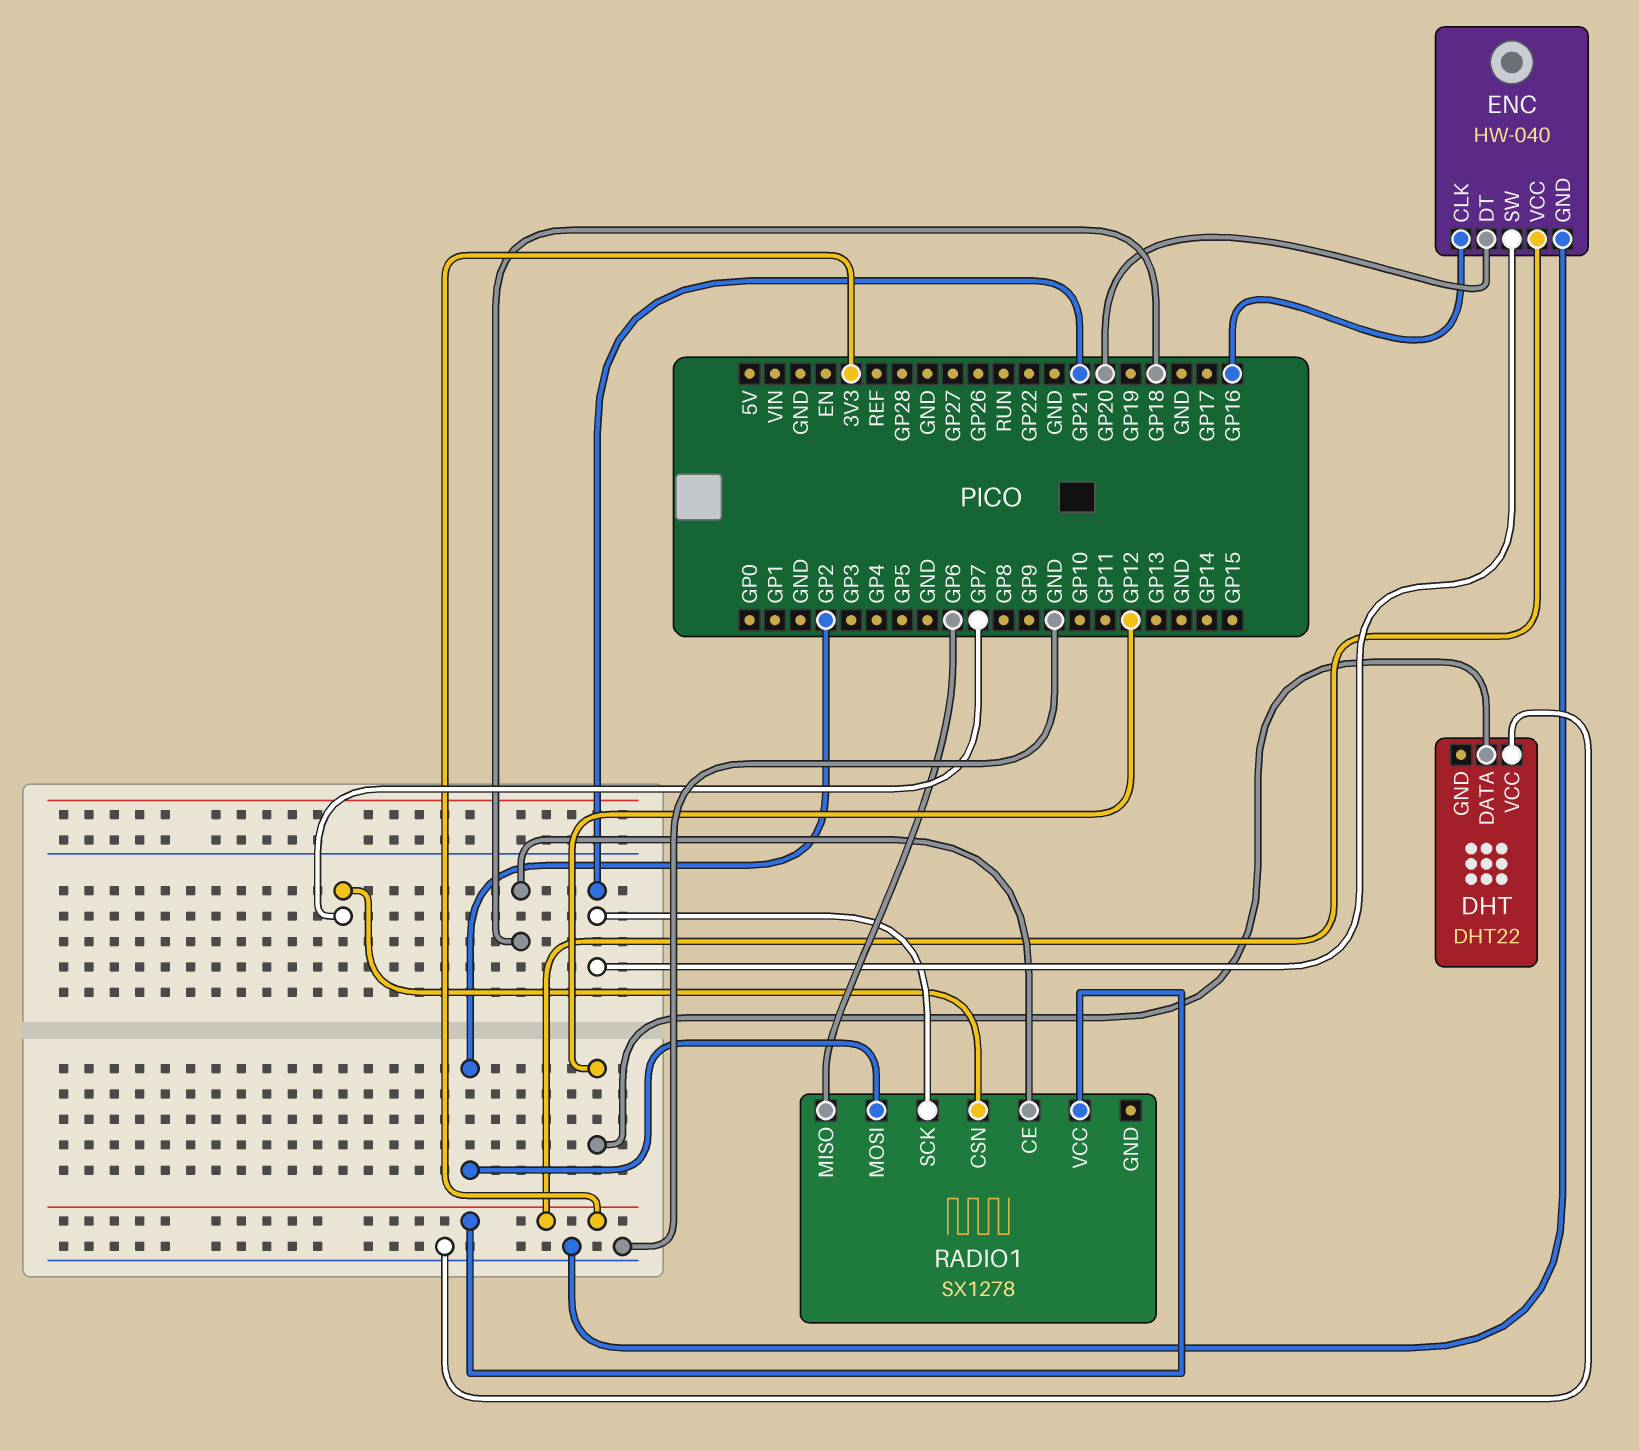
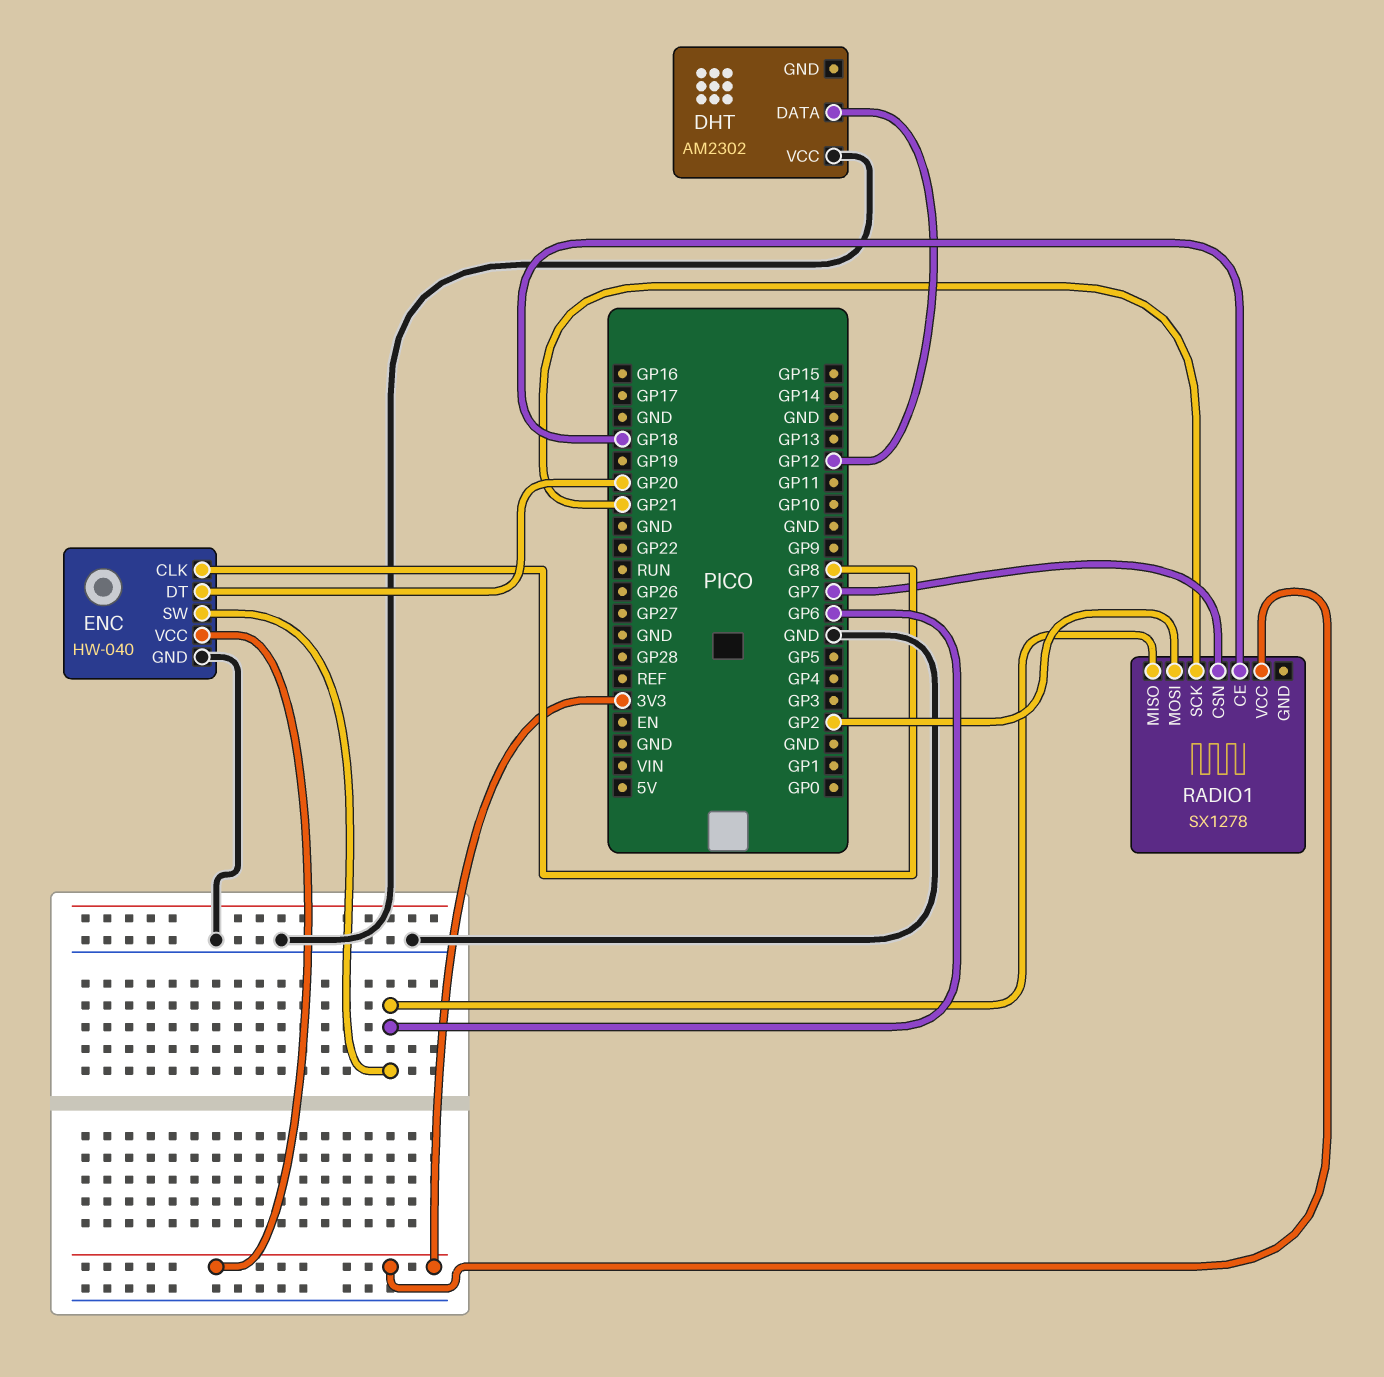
DHT: DHT22 -> AM2302
ENC pin CLK: GP16 -> GP8
ENC pin SW: GP21 -> GP6

